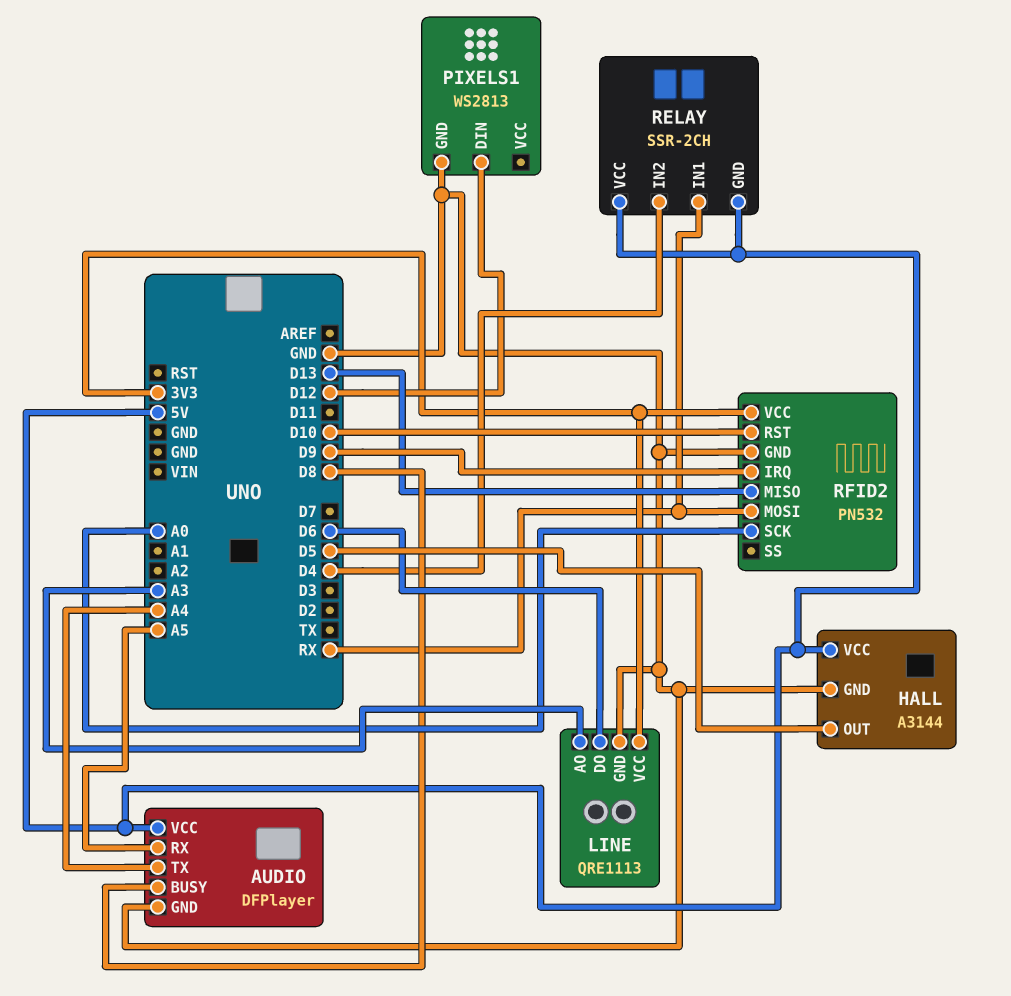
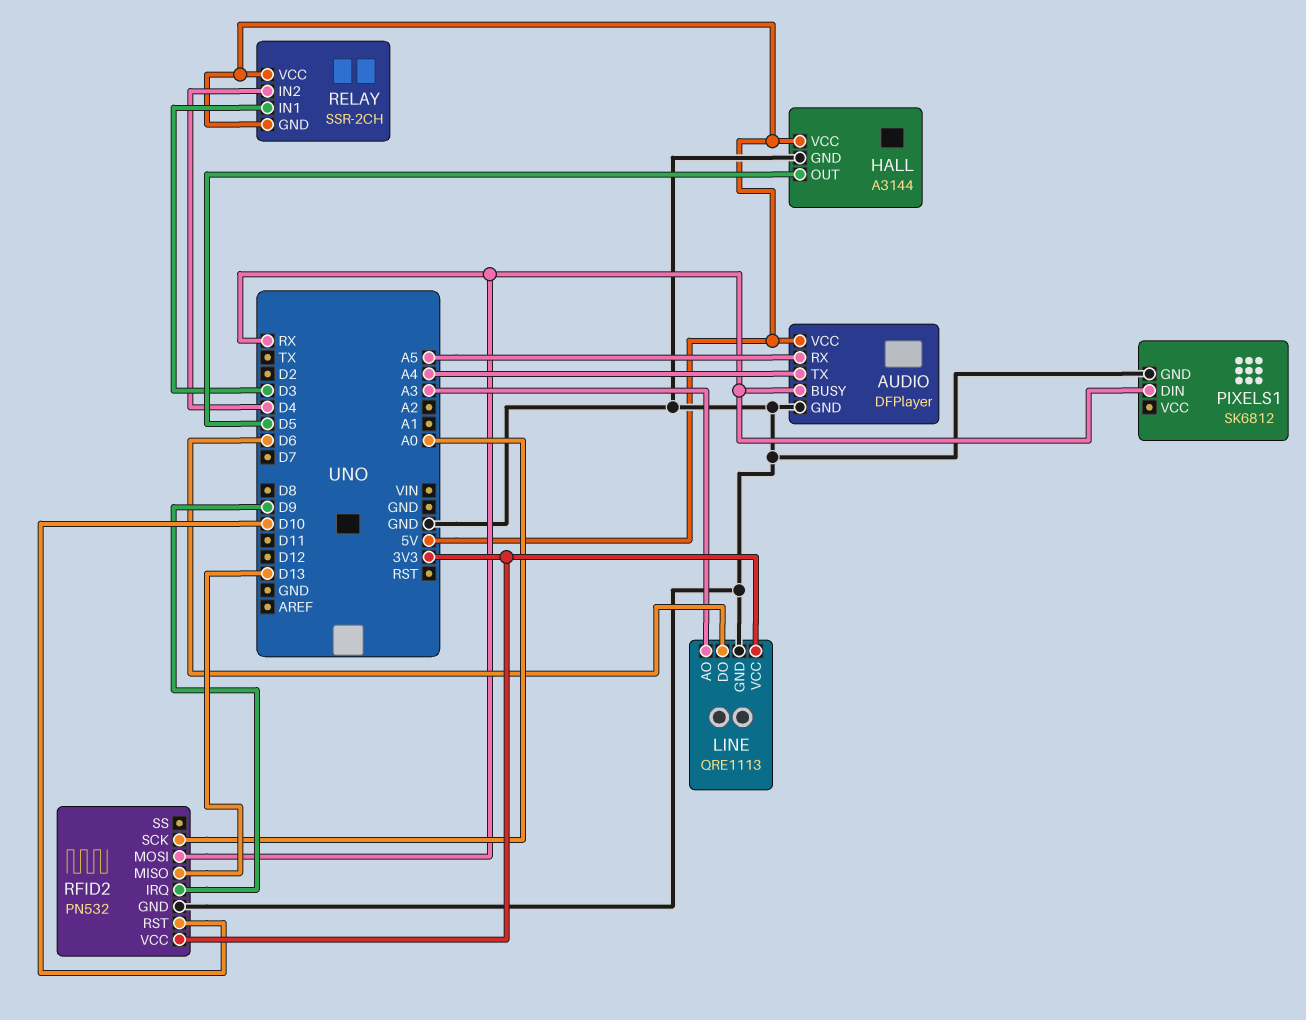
AUDIO pin BUSY: D8 -> RX
PIXELS1: WS2813 -> SK6812
PIXELS1 pin DIN: D12 -> RX
RELAY pin IN1: RX -> D3

